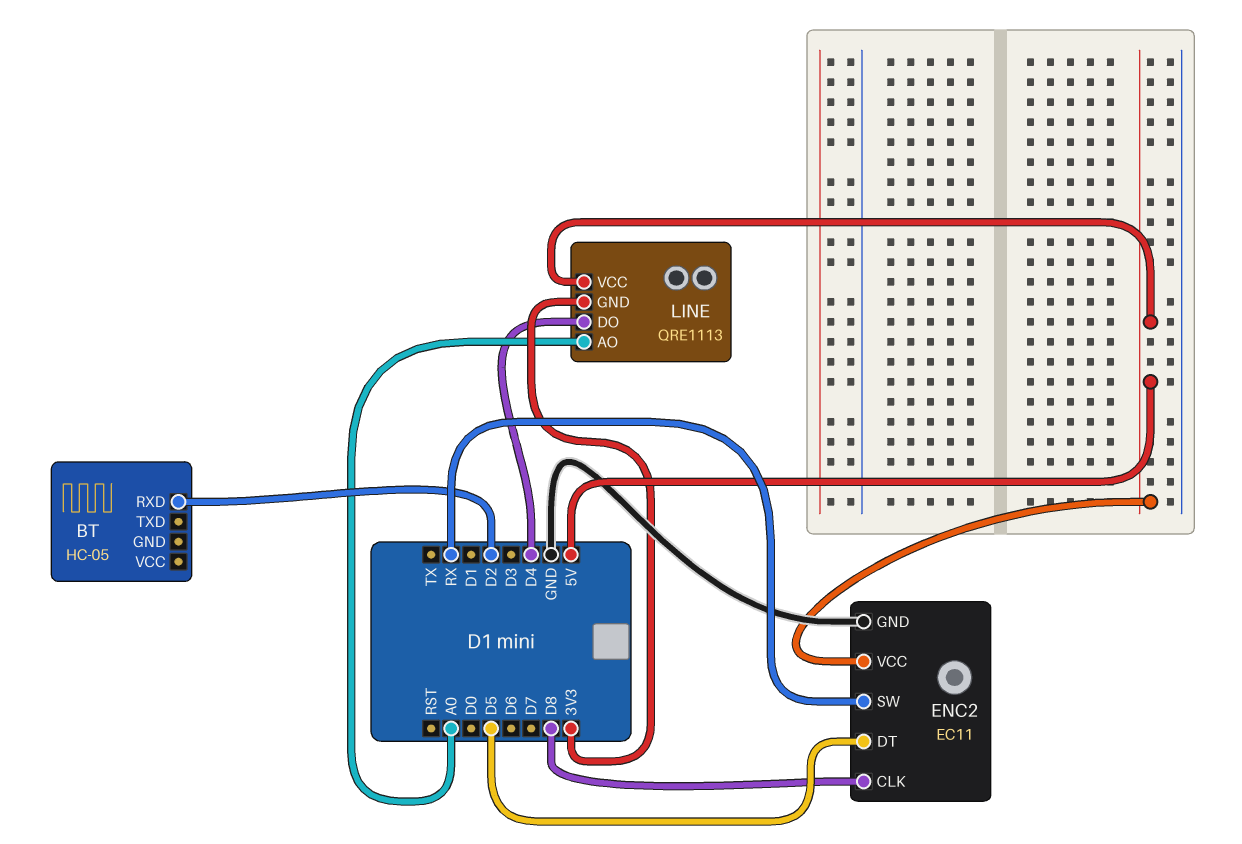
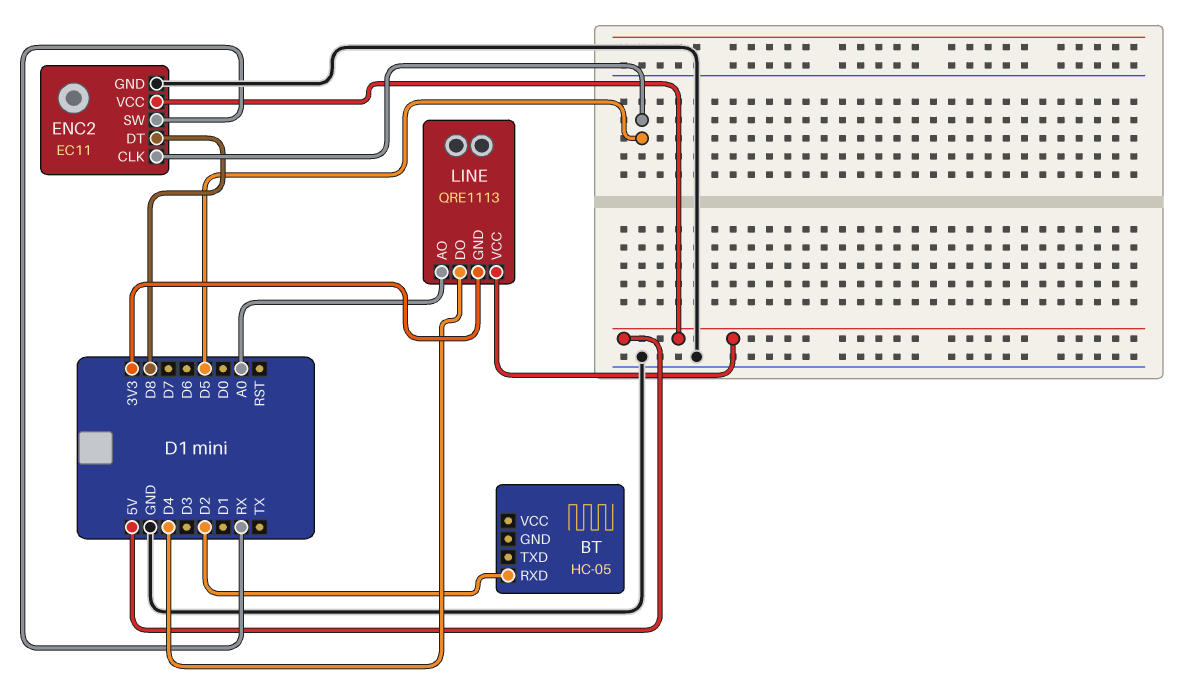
ENC2 pin CLK: D8 -> D5
ENC2 pin DT: D5 -> D8

